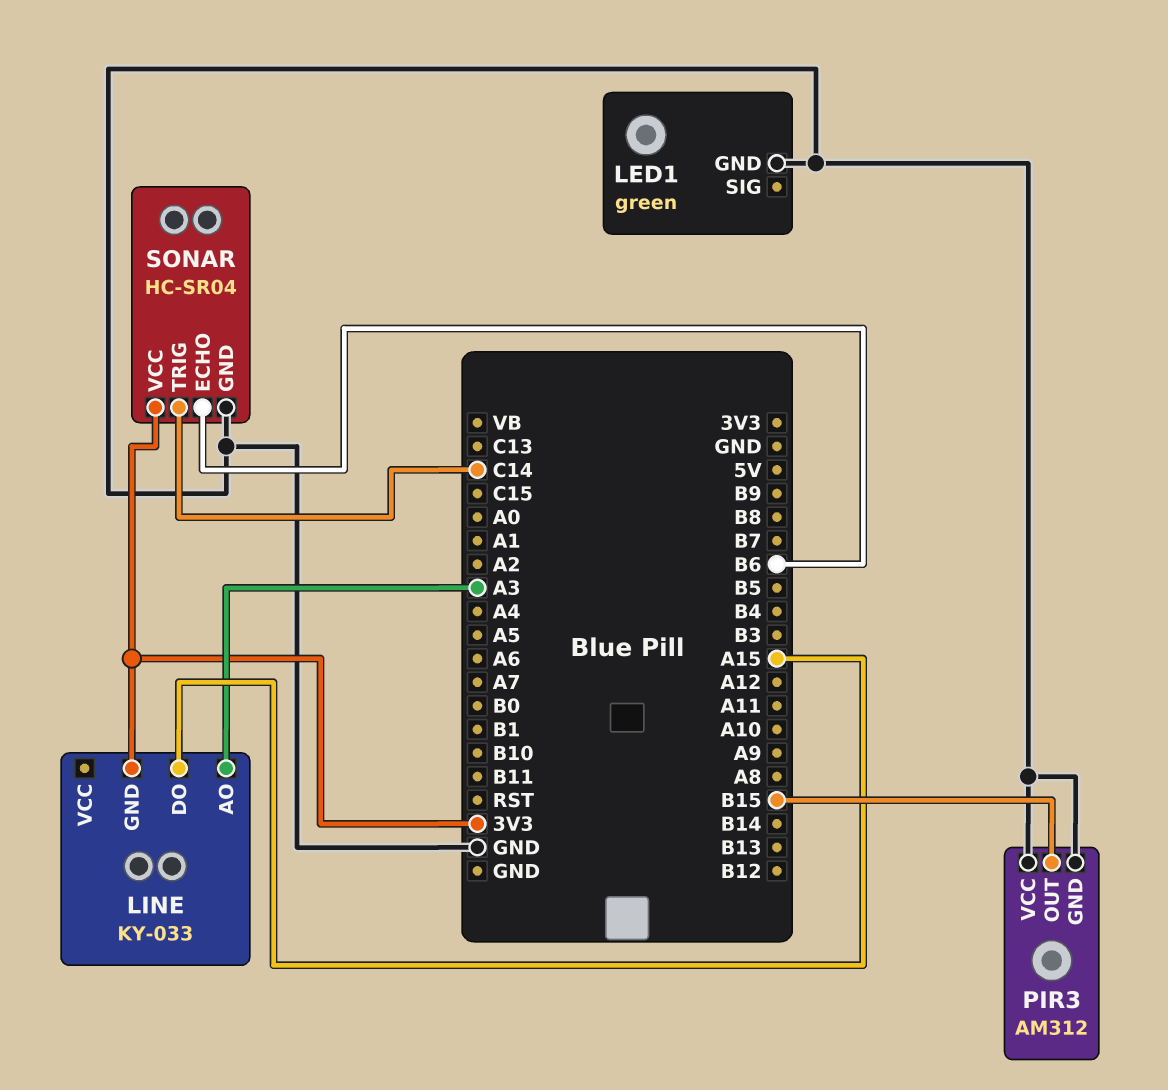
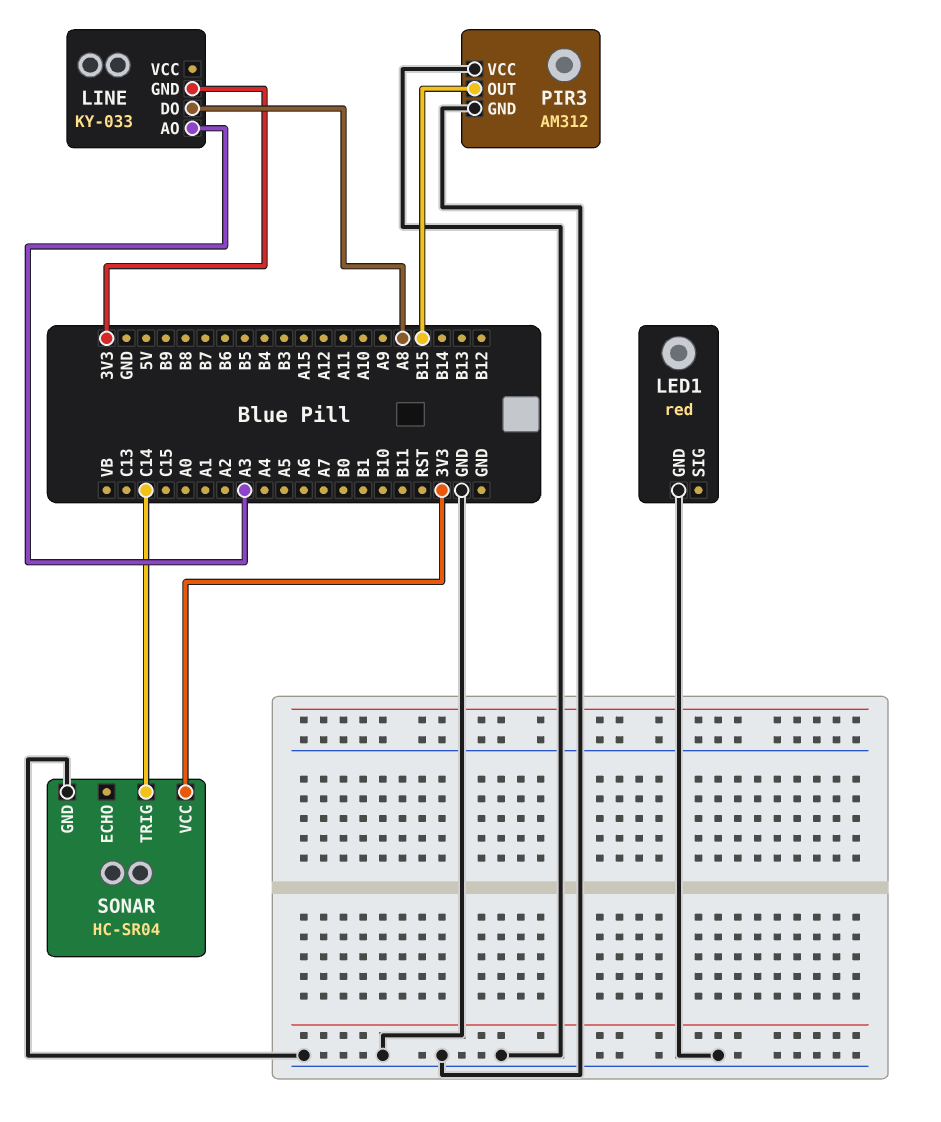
LED1: green -> red
LINE pin DO: A15 -> A8
SONAR pin ECHO: B6 -> none

